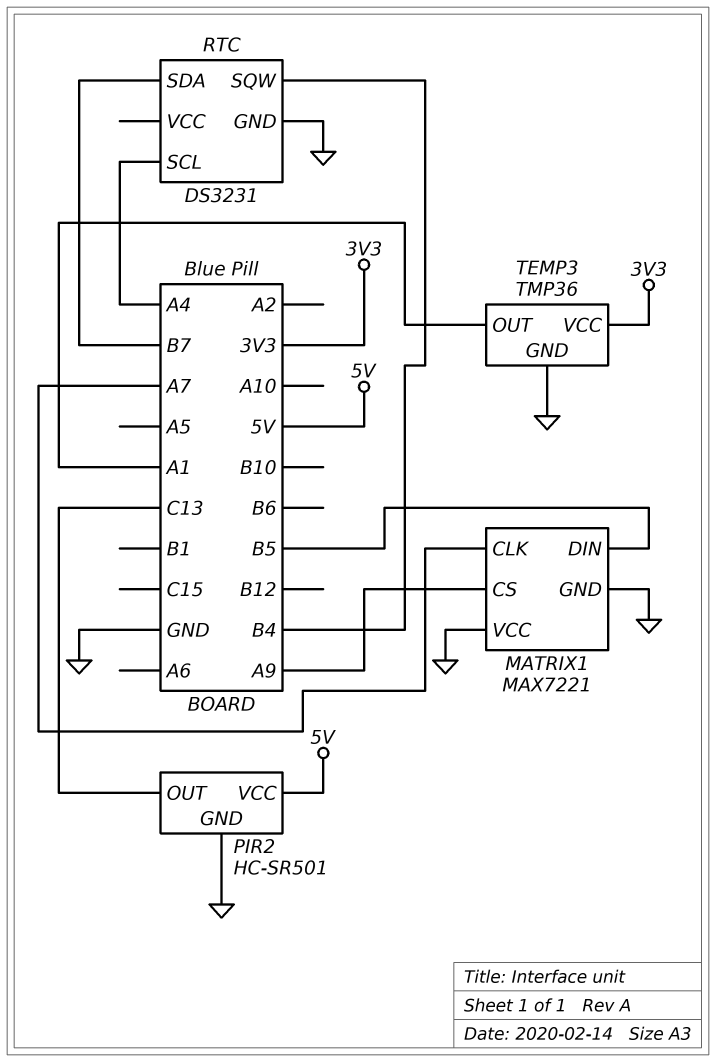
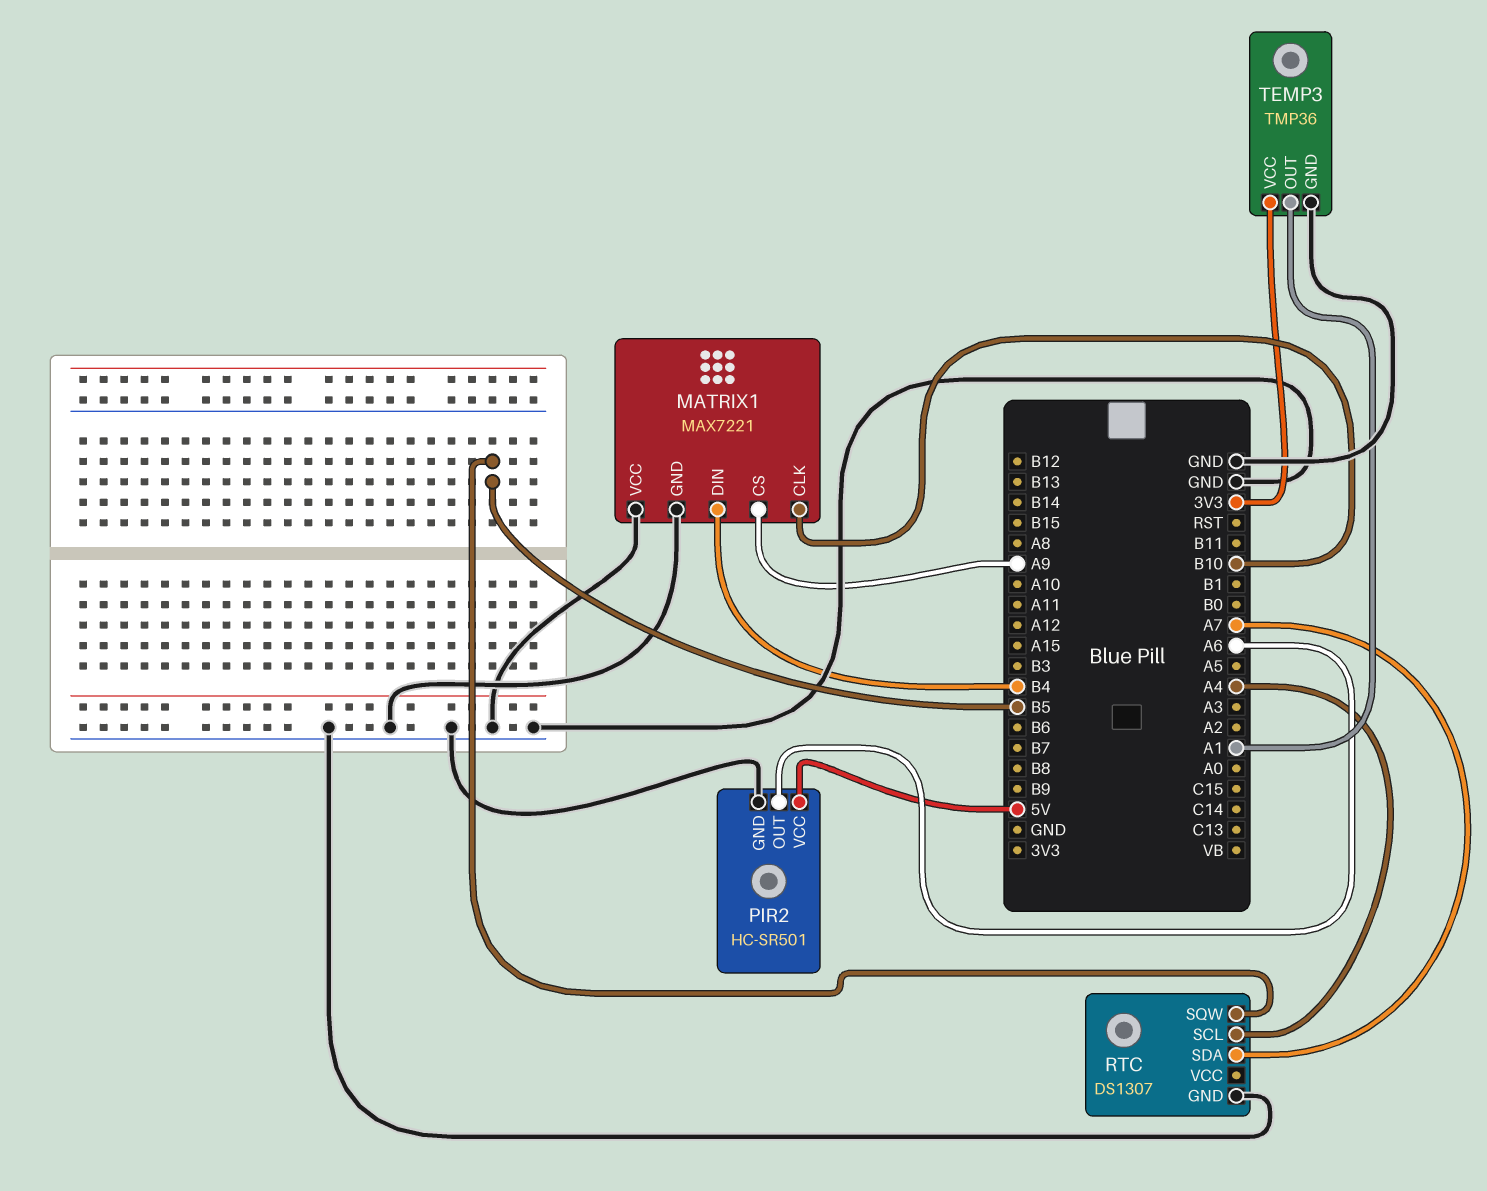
MATRIX1 pin CLK: A7 -> B10
MATRIX1 pin DIN: B5 -> B4
PIR2 pin OUT: C13 -> A6
RTC: DS3231 -> DS1307
RTC pin SDA: B7 -> A7
RTC pin SQW: B4 -> B5

